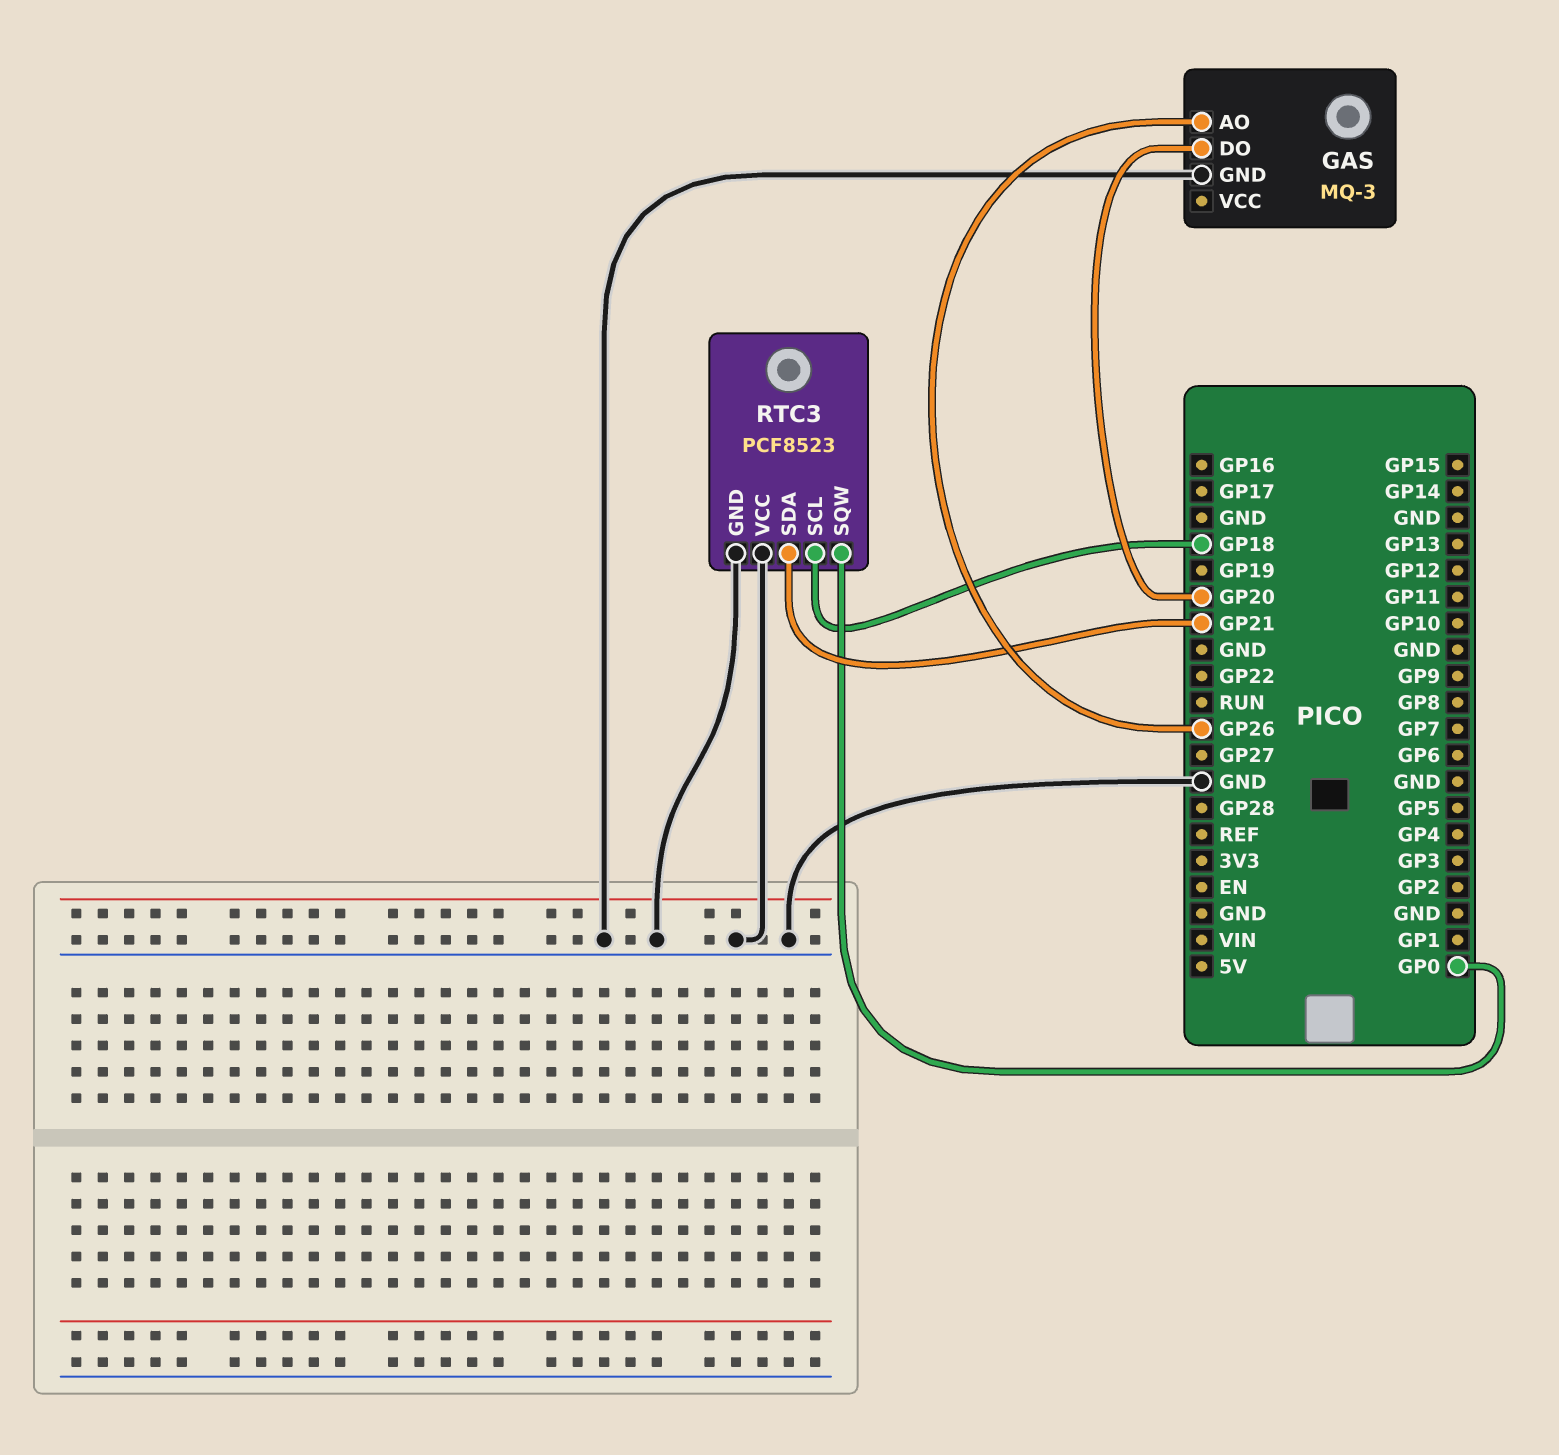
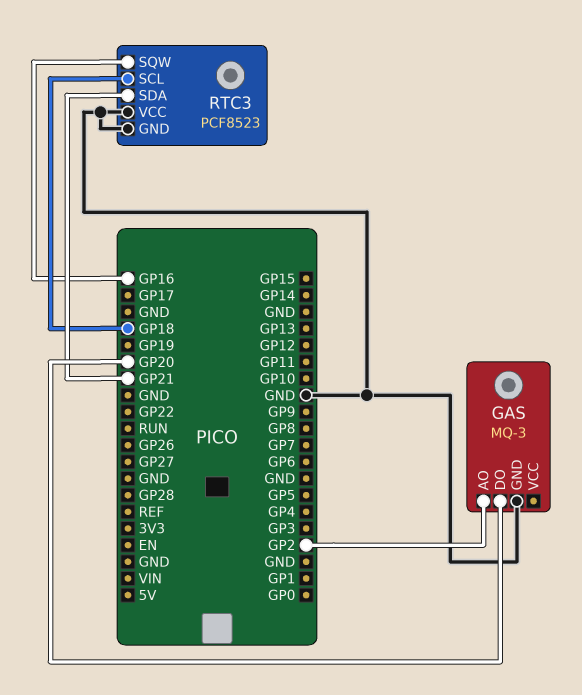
GAS pin AO: GP26 -> GP2
RTC3 pin SQW: GP0 -> GP16

